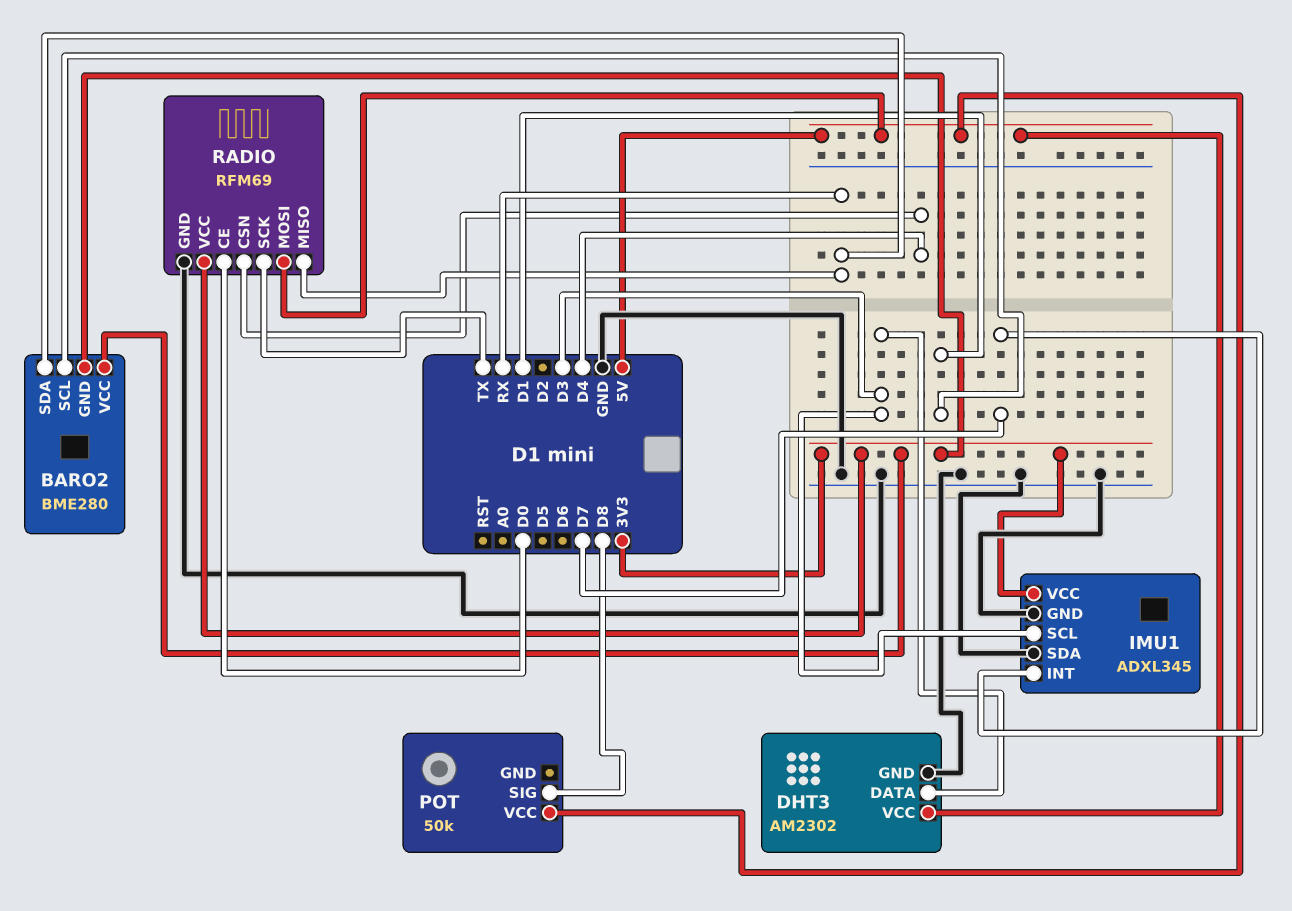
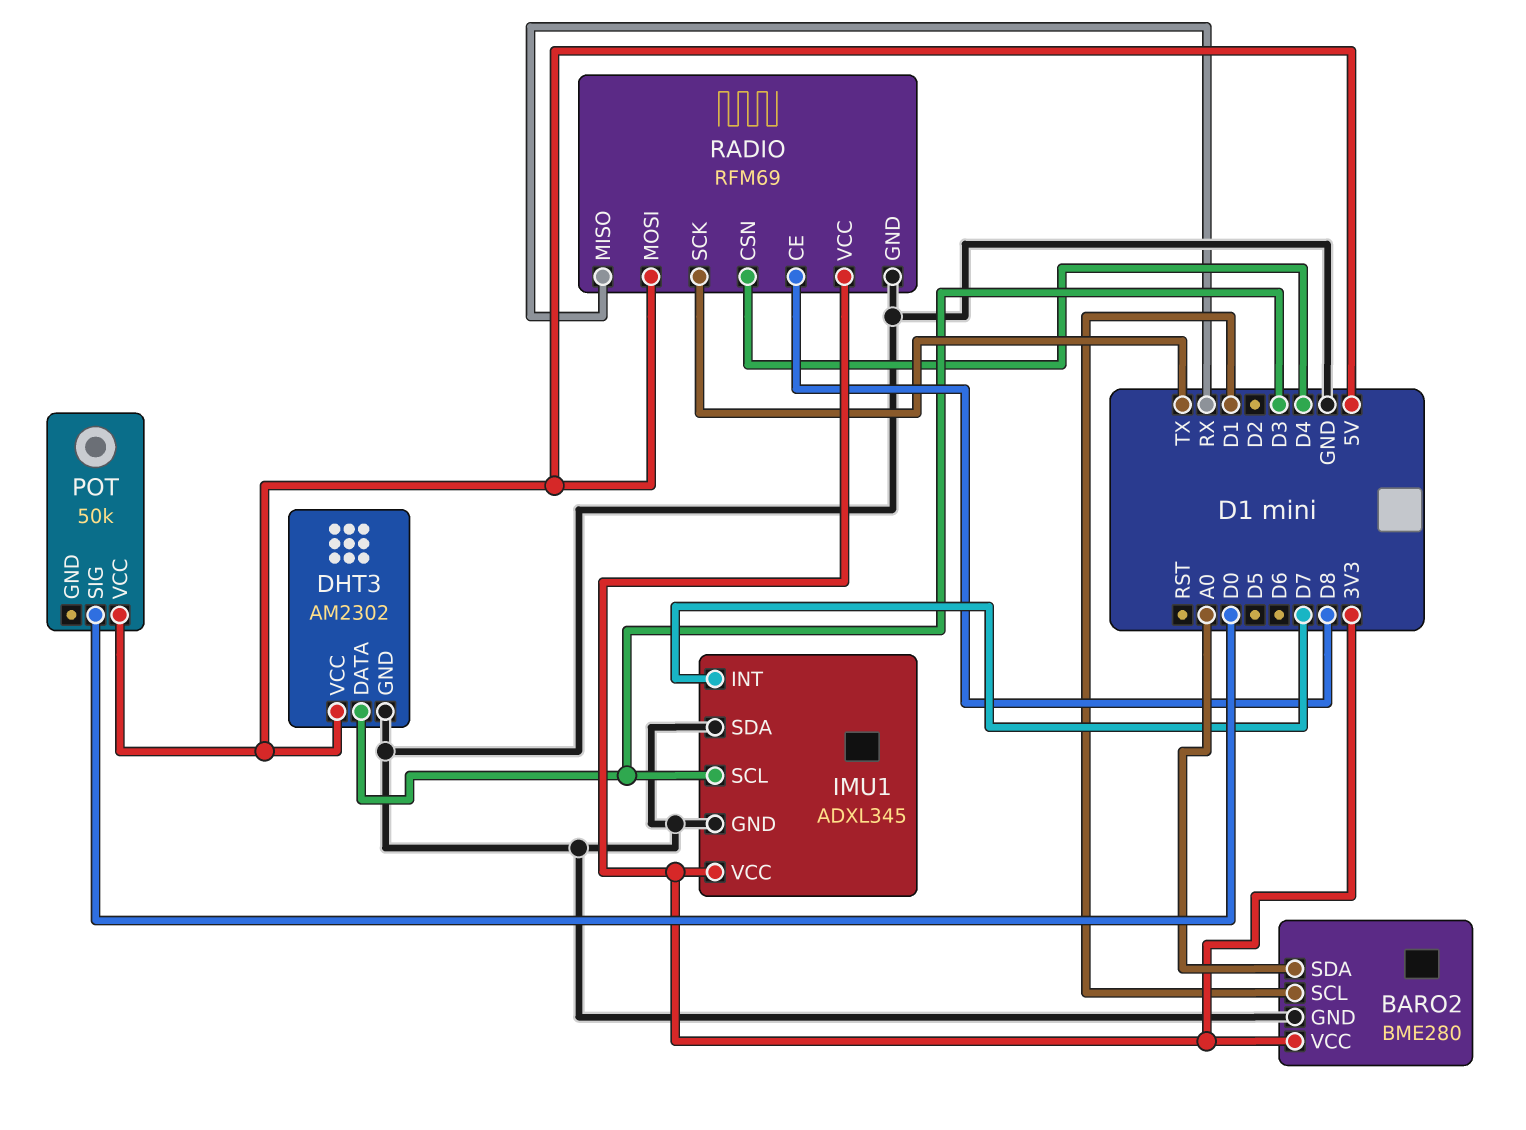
BARO2 pin GND: 3V3 -> GND
BARO2 pin SDA: RX -> A0
POT pin SIG: D8 -> D0
RADIO pin CE: D0 -> D8

